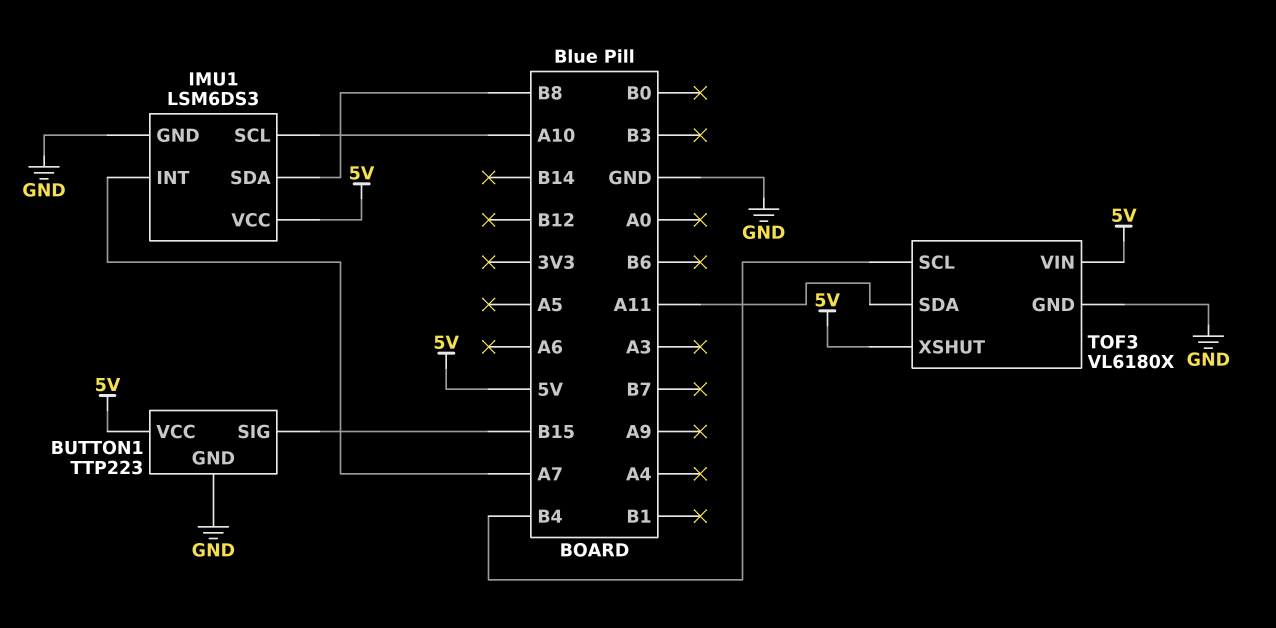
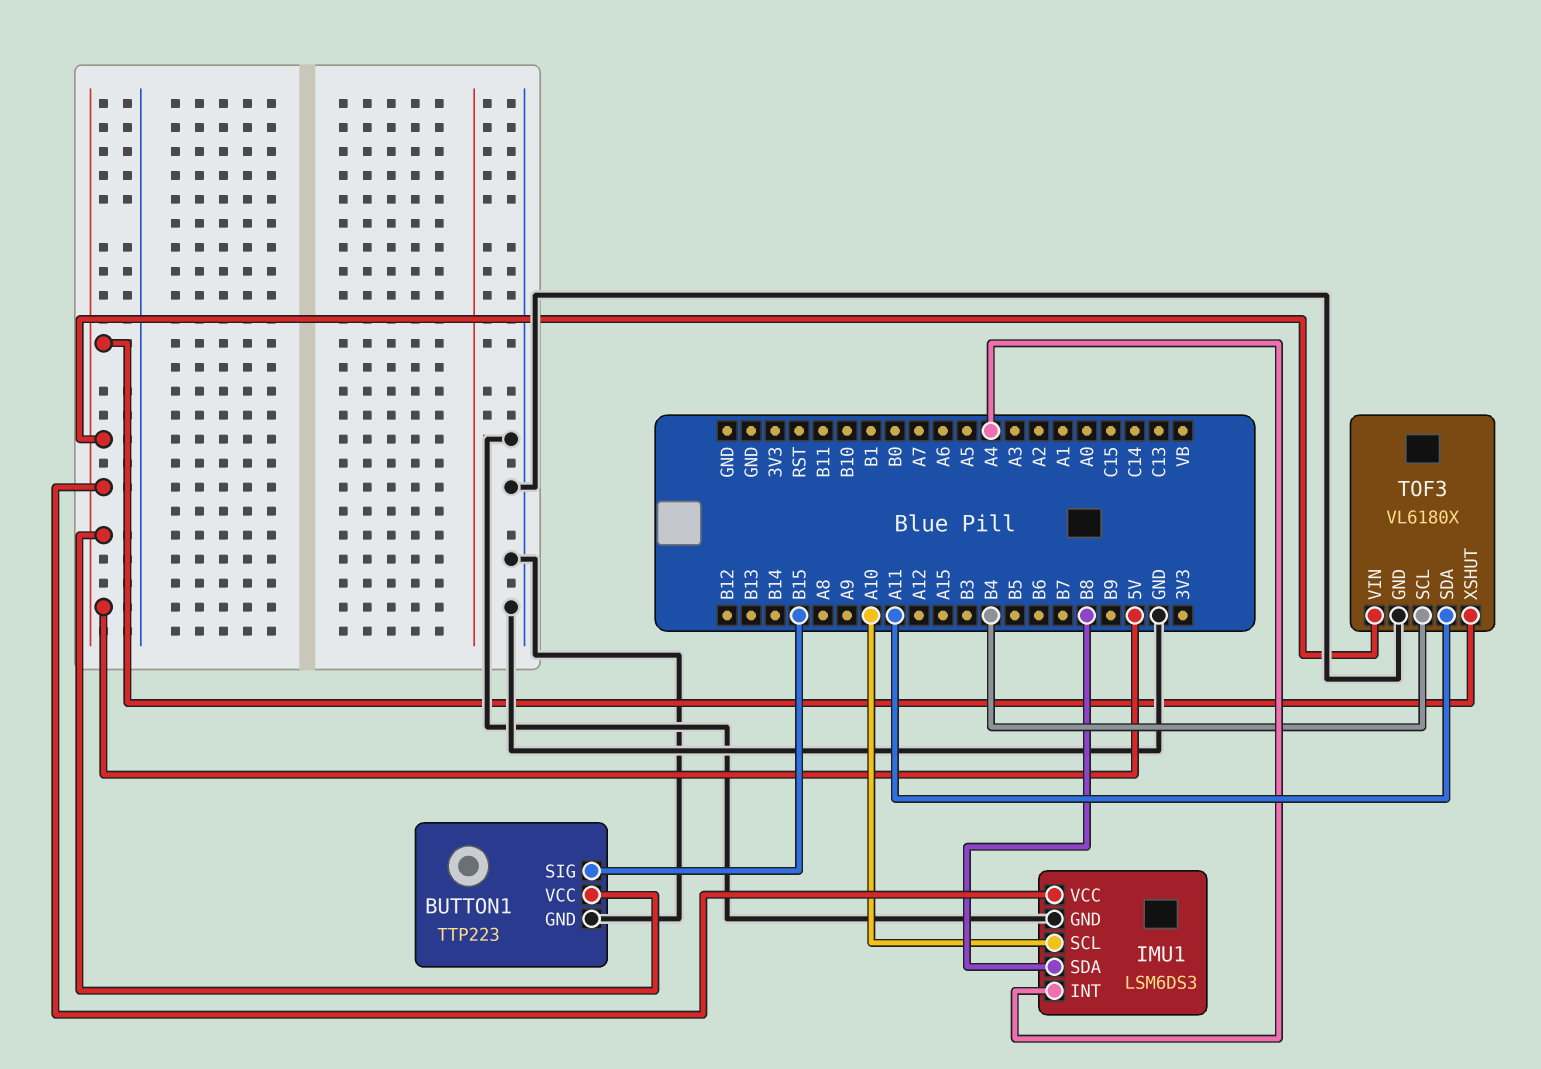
IMU1 pin INT: A7 -> A4

